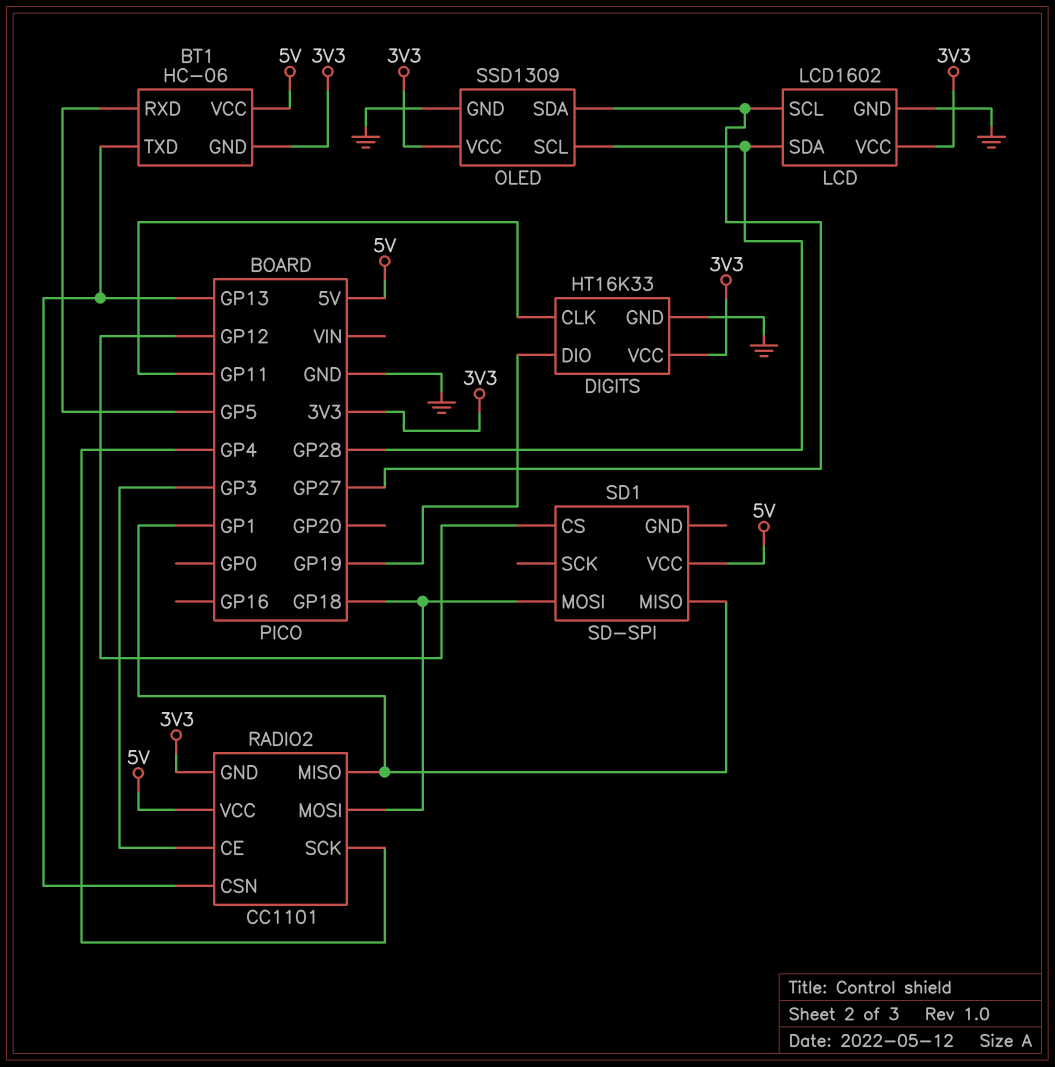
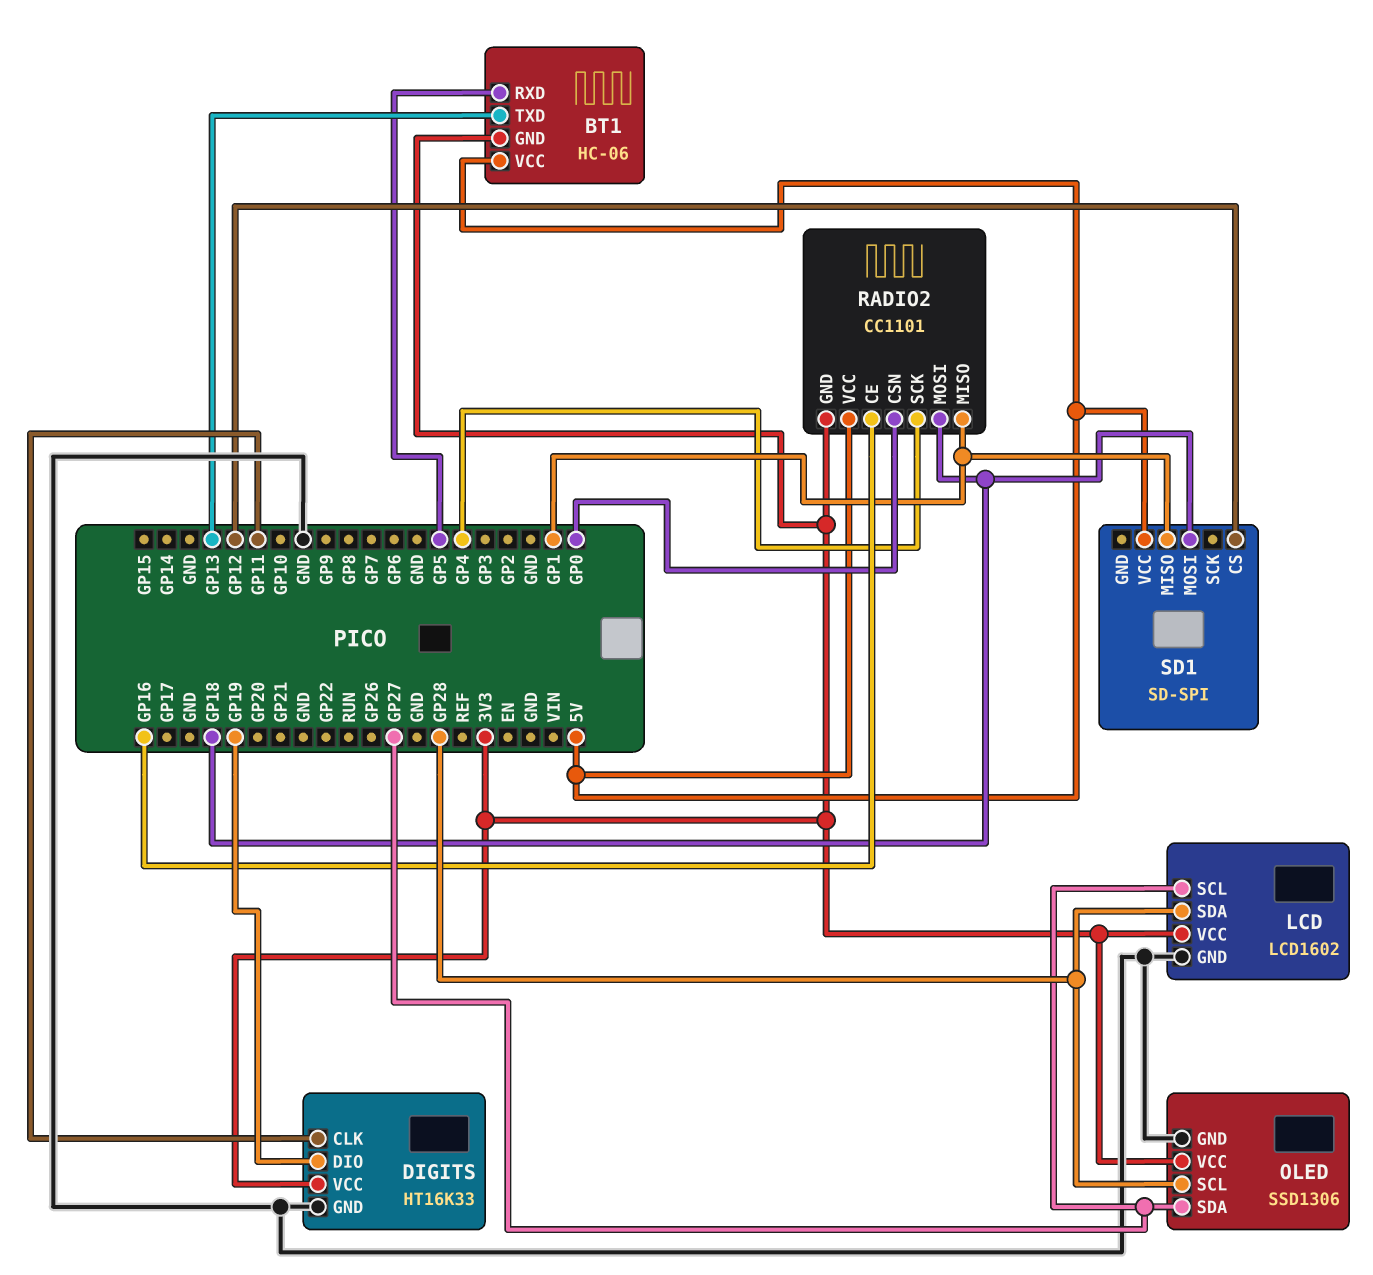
OLED: SSD1309 -> SSD1306
RADIO2 pin CE: GP3 -> GP16
RADIO2 pin CSN: GP13 -> GP0

